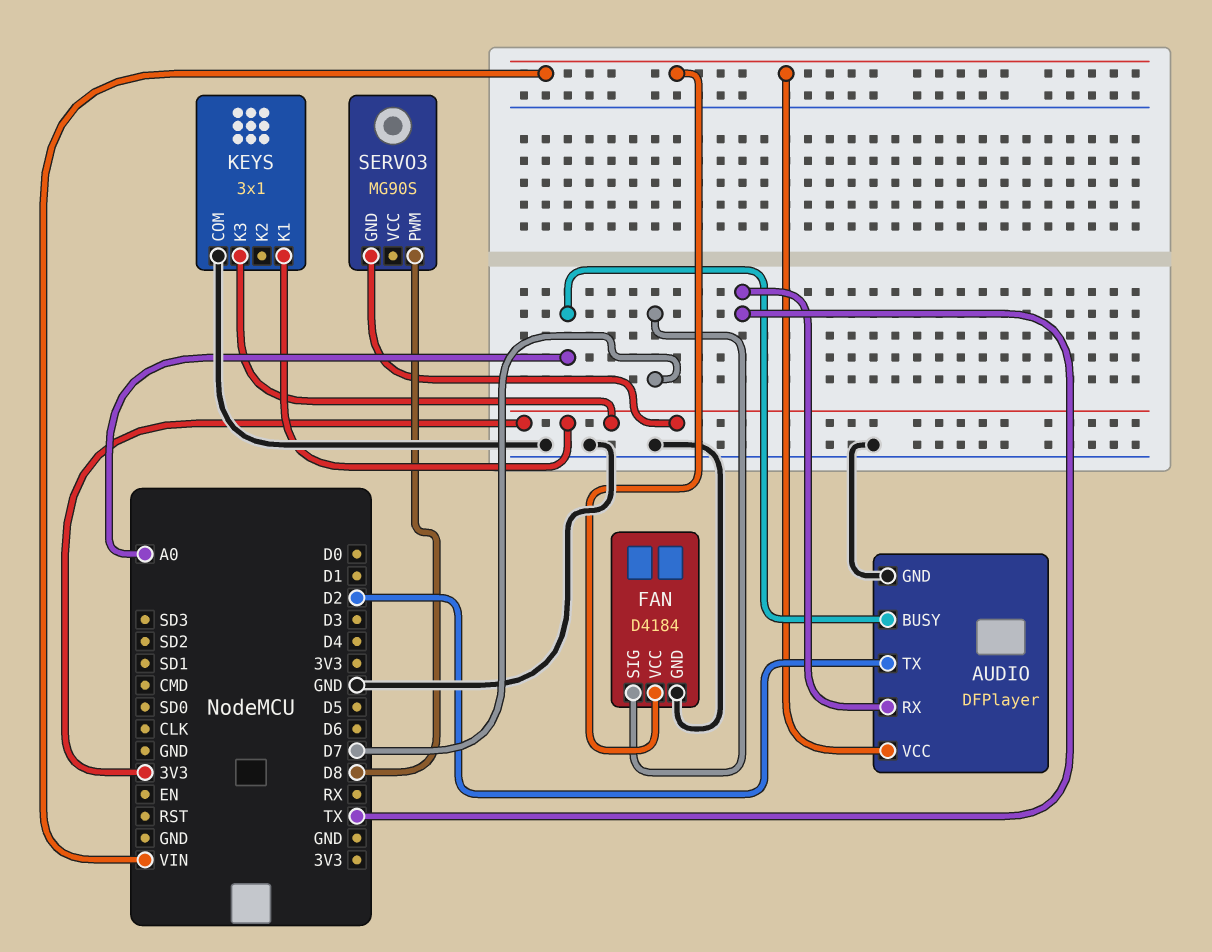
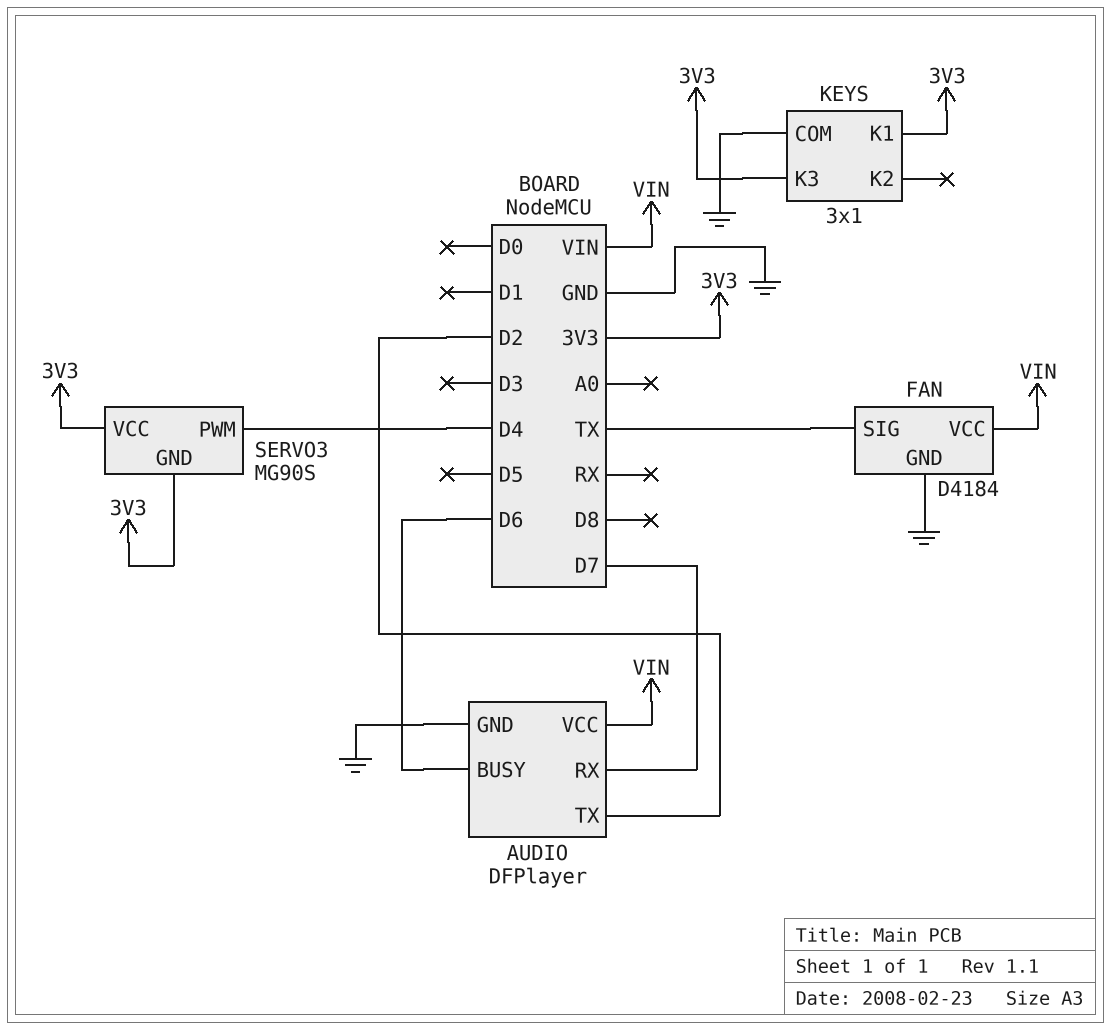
AUDIO pin BUSY: A0 -> D6
AUDIO pin RX: TX -> D7
FAN pin SIG: D7 -> TX
SERVO3 pin PWM: D8 -> D4
SERVO3 pin VCC: none -> 3V3

